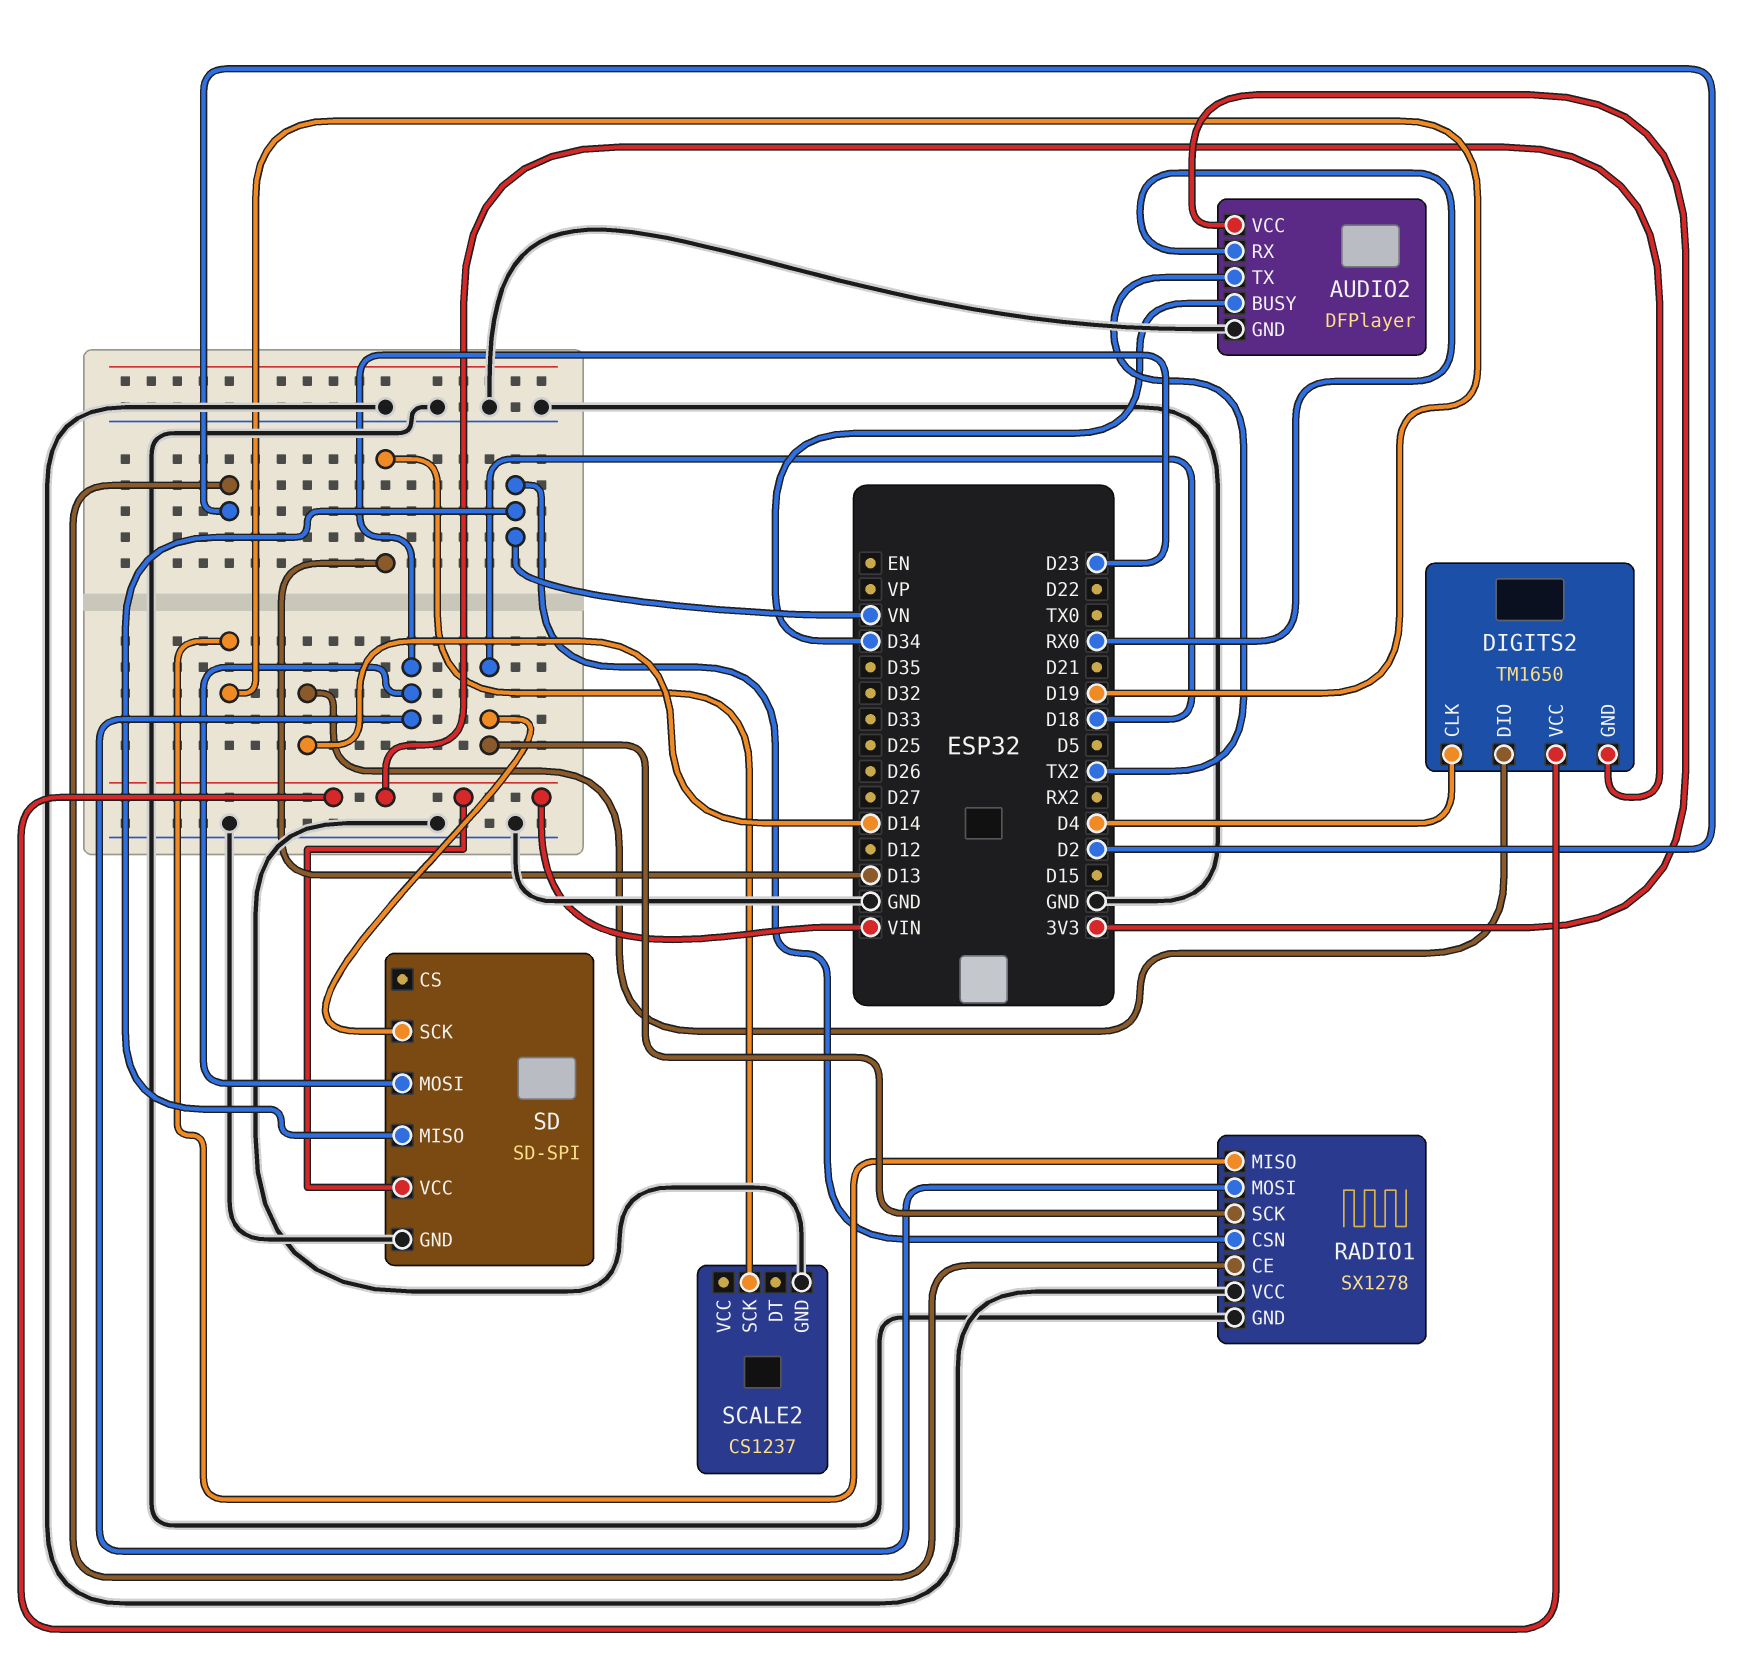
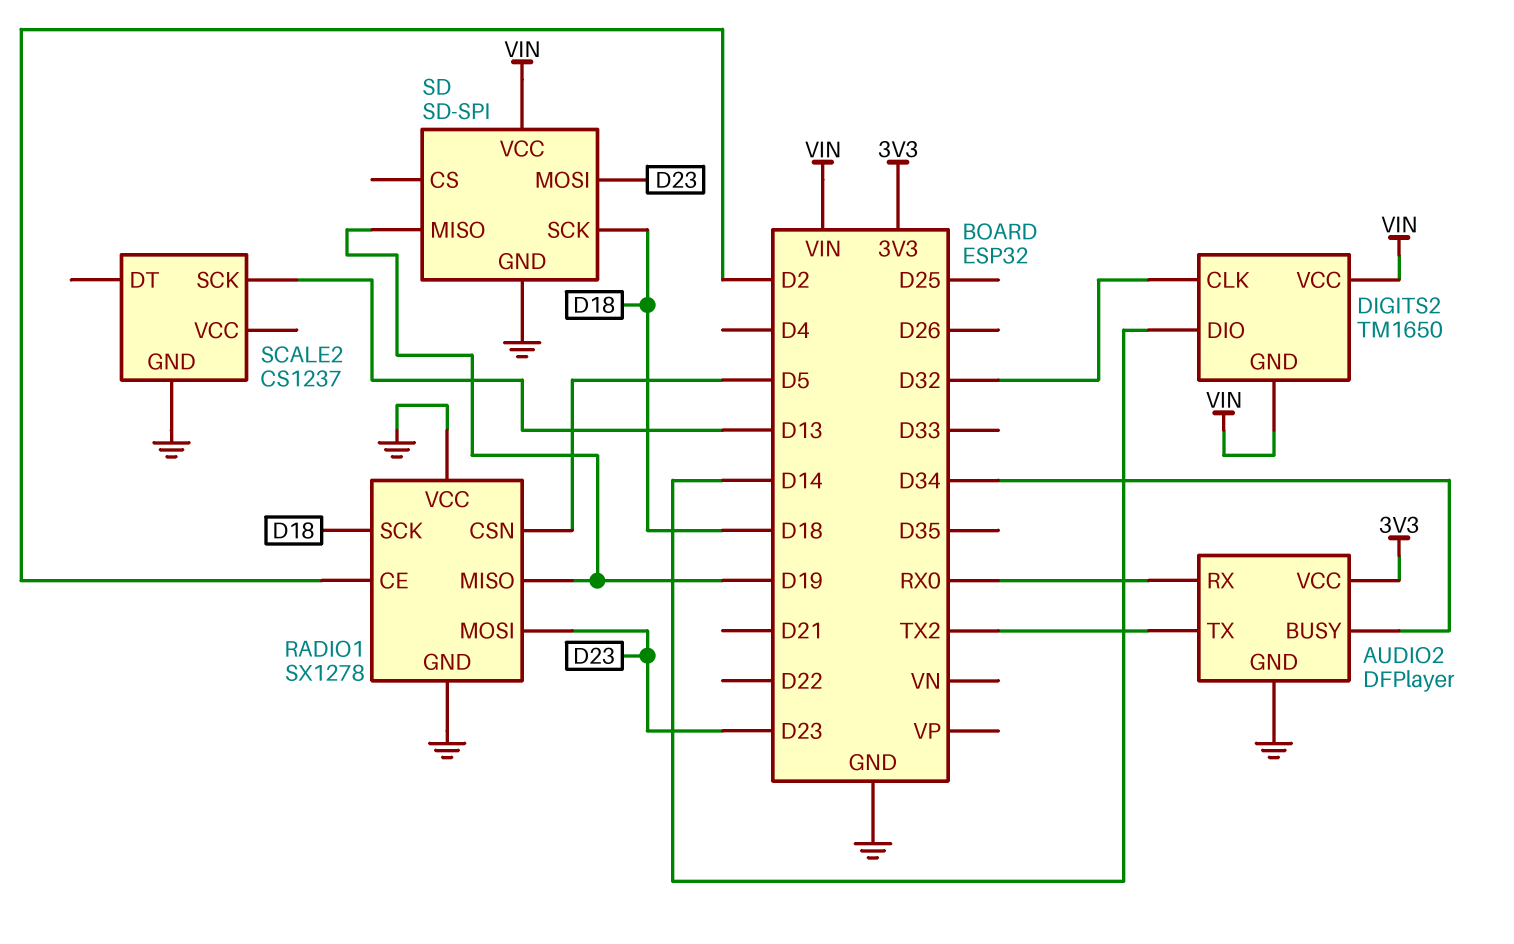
DIGITS2 pin CLK: D4 -> D32
RADIO1 pin CSN: VN -> D5
SD pin MISO: VN -> D19

